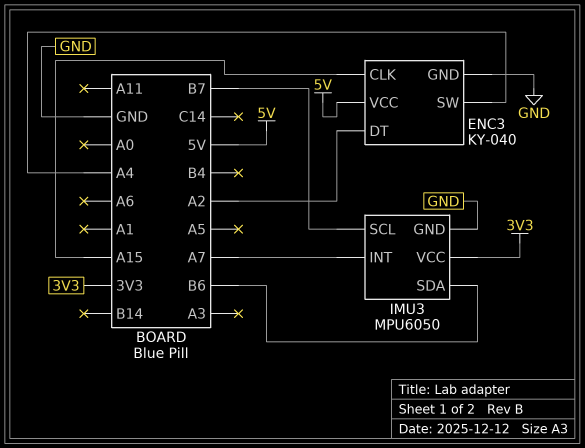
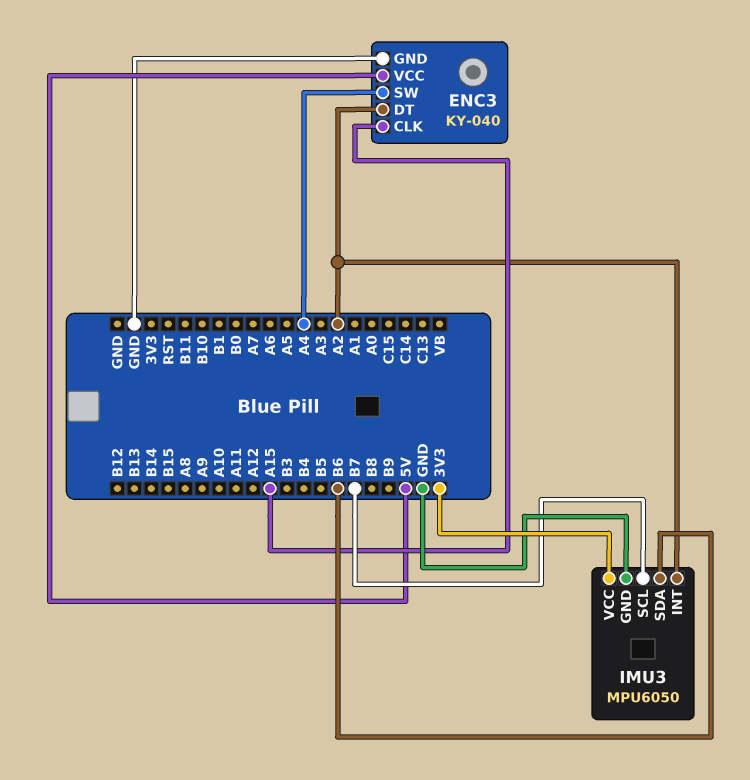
IMU3 pin INT: A7 -> A2

